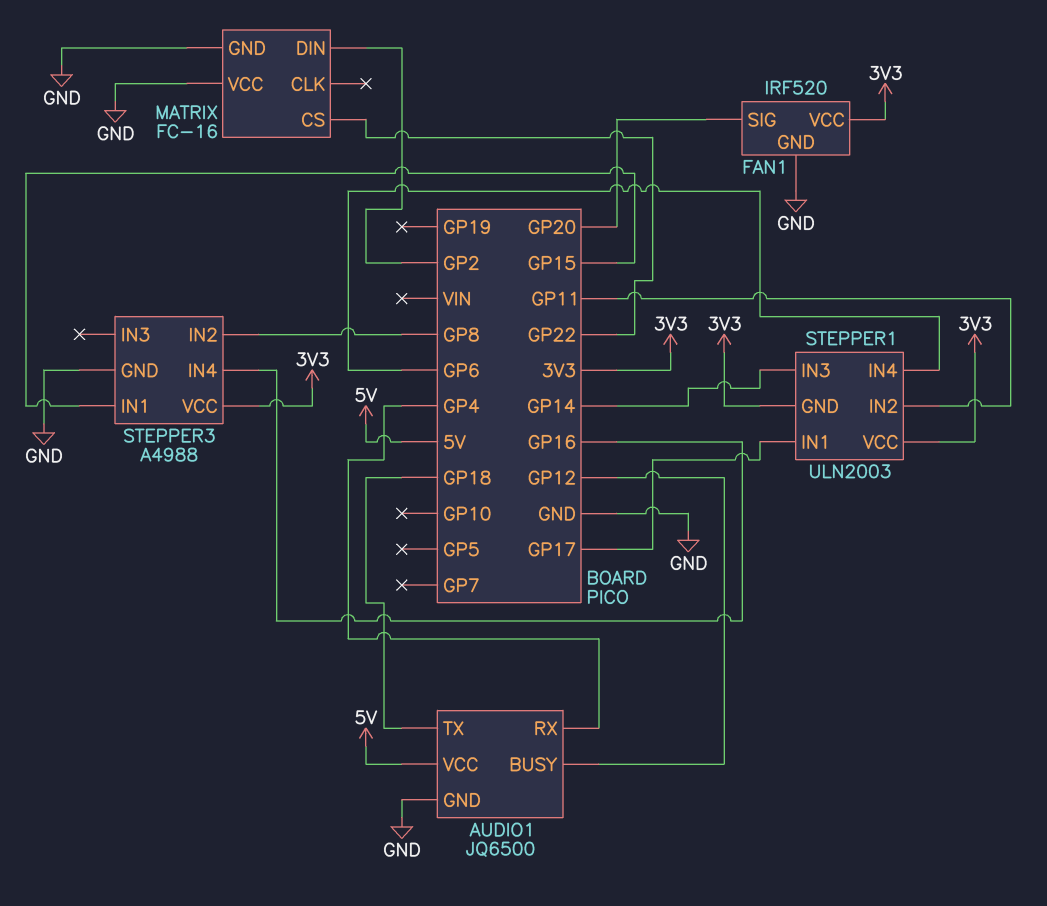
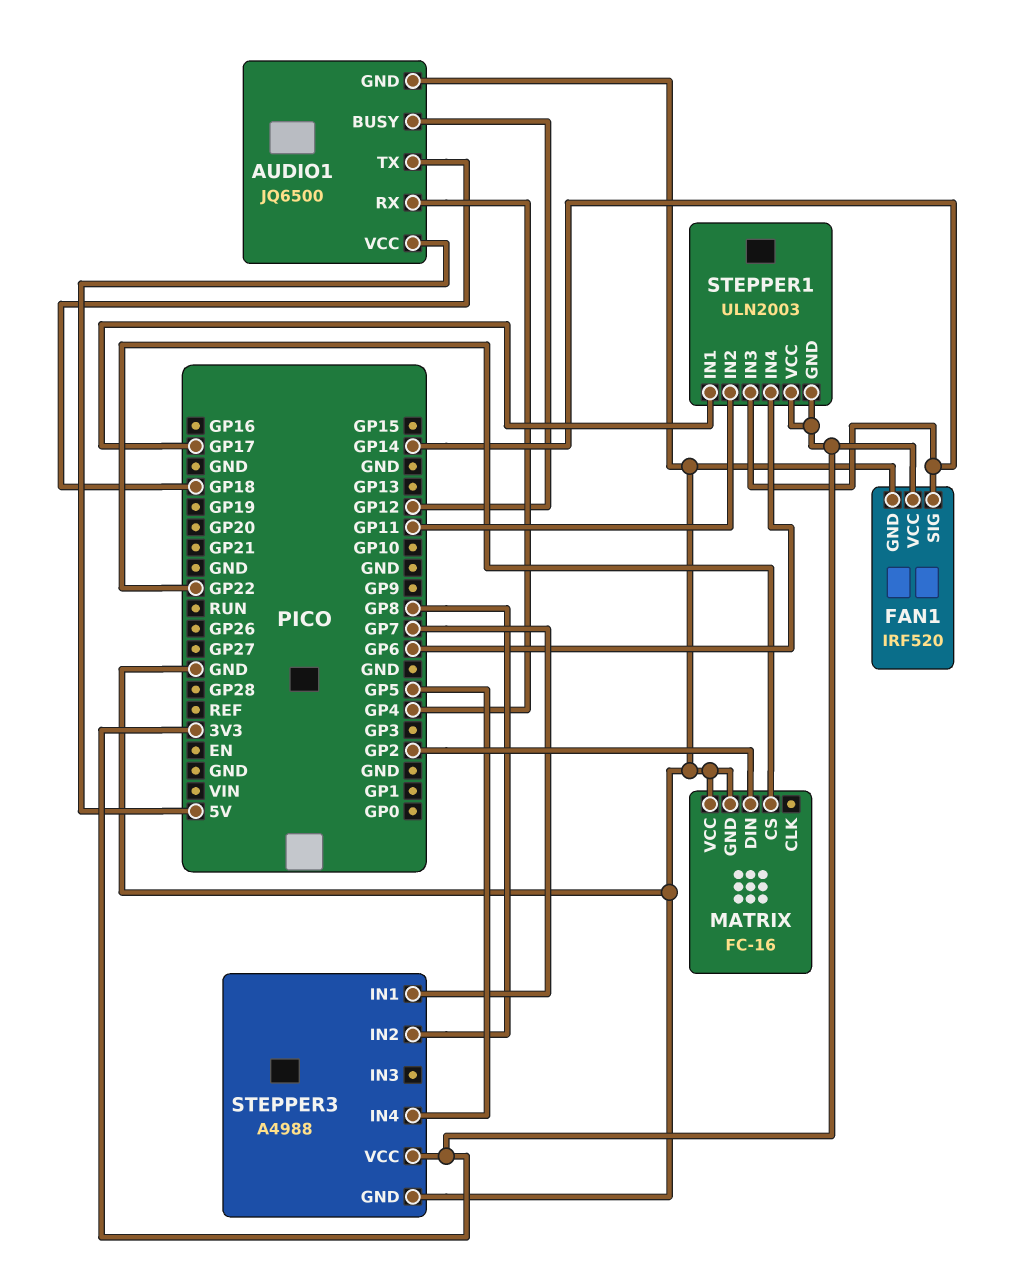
FAN1 pin SIG: GP20 -> GP14
STEPPER3 pin IN1: GP15 -> GP7
STEPPER3 pin IN4: GP16 -> GP5

